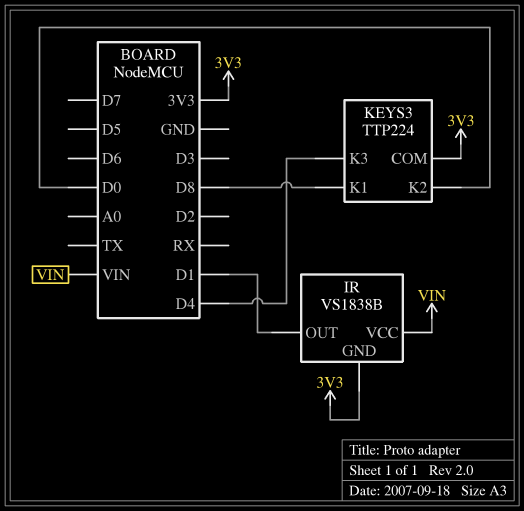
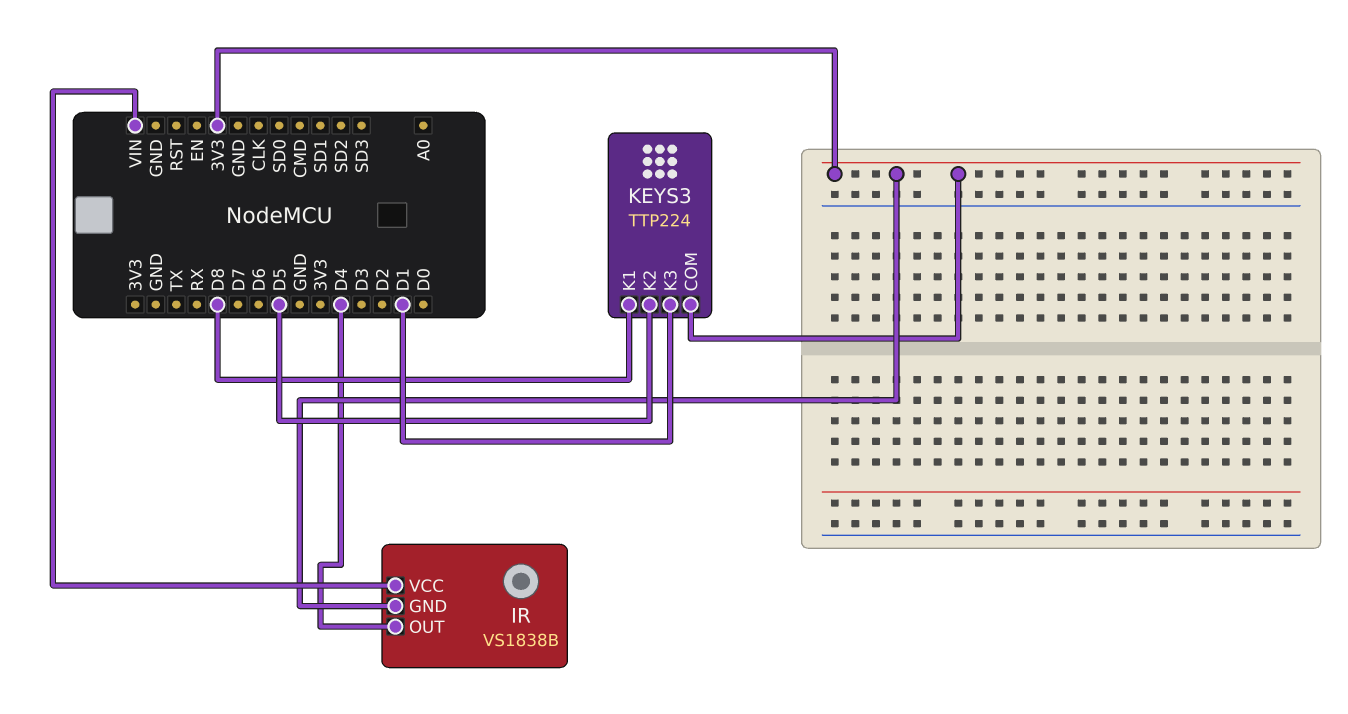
IR pin OUT: D1 -> D4
KEYS3 pin K2: D0 -> D5
KEYS3 pin K3: D4 -> D1

